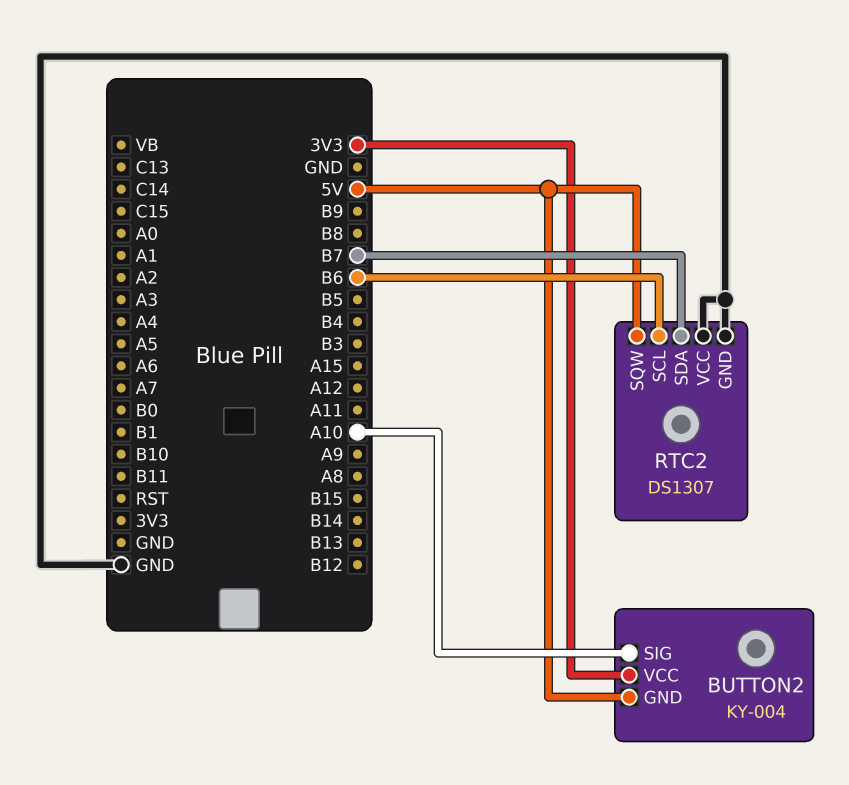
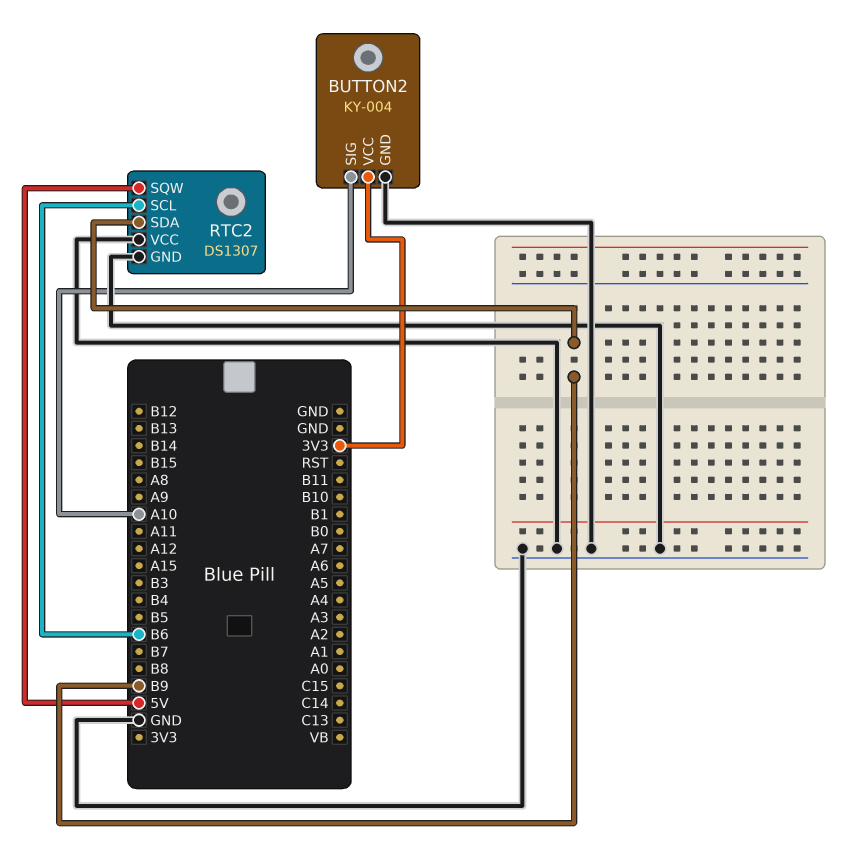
BUTTON2 pin GND: 5V -> GND
RTC2 pin SDA: B7 -> B9

